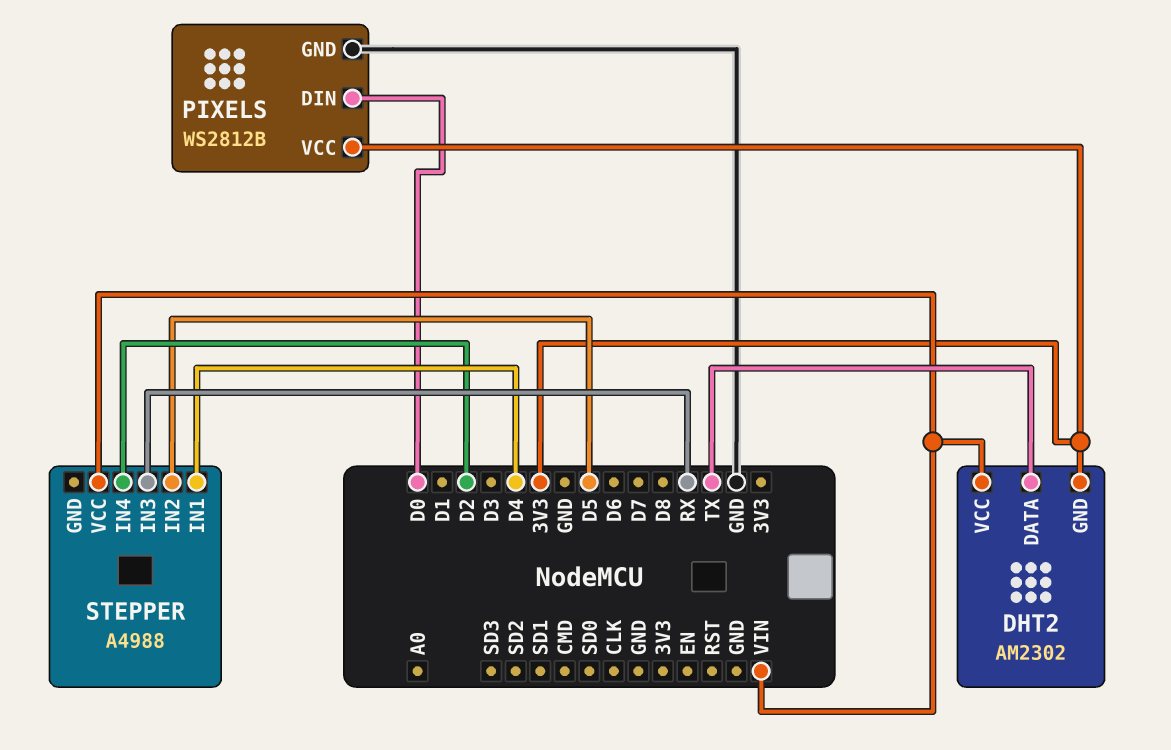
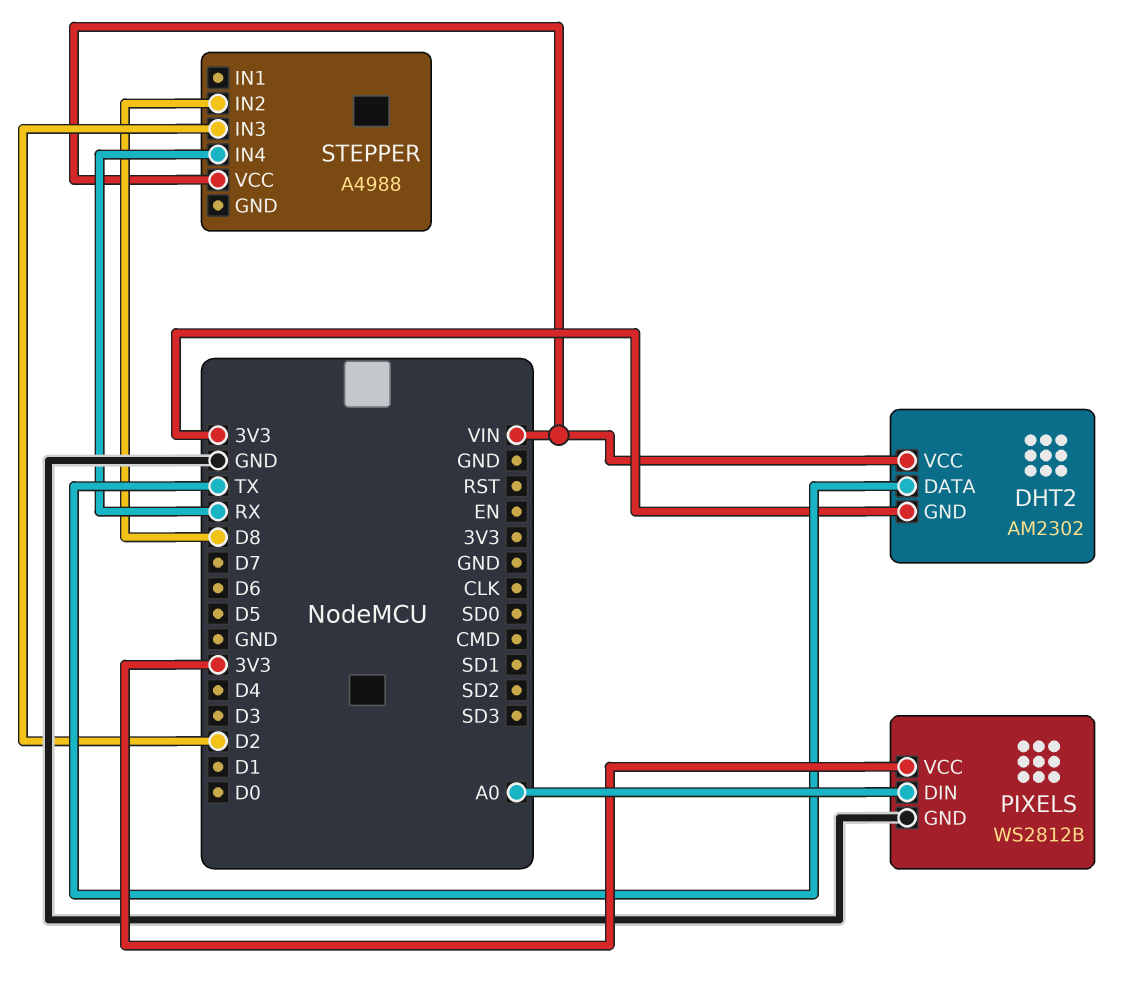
PIXELS pin DIN: D0 -> A0
STEPPER pin IN1: D4 -> none
STEPPER pin IN2: D5 -> D8
STEPPER pin IN3: RX -> D2
STEPPER pin IN4: D2 -> RX

